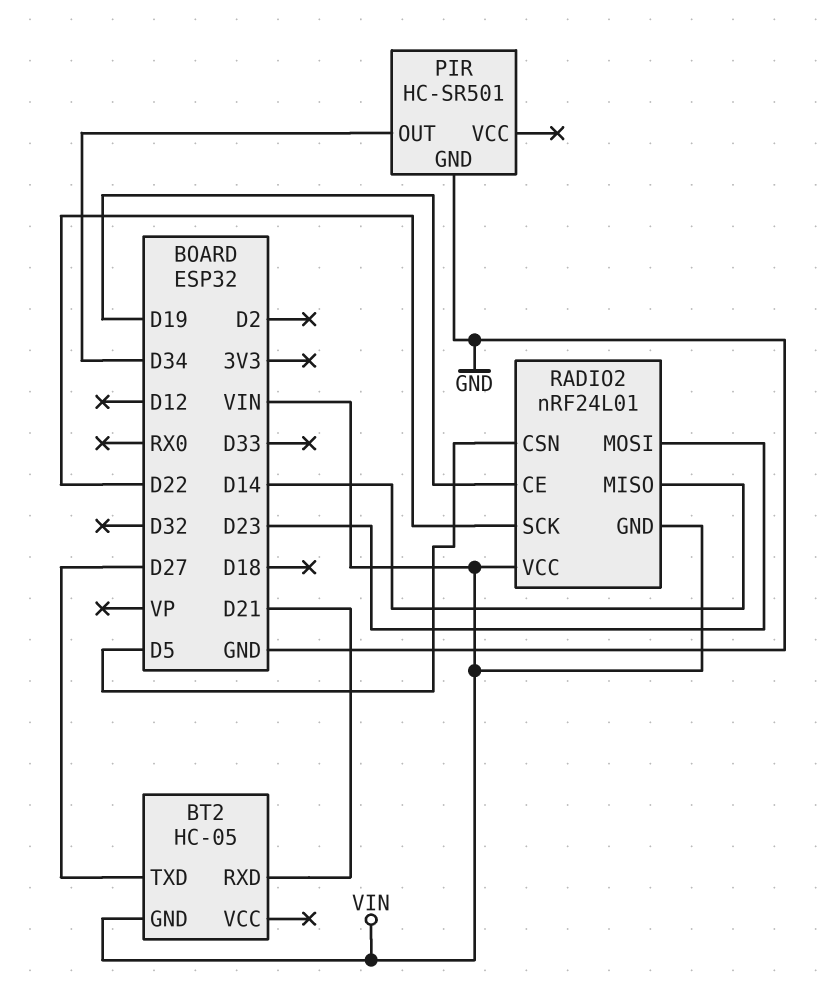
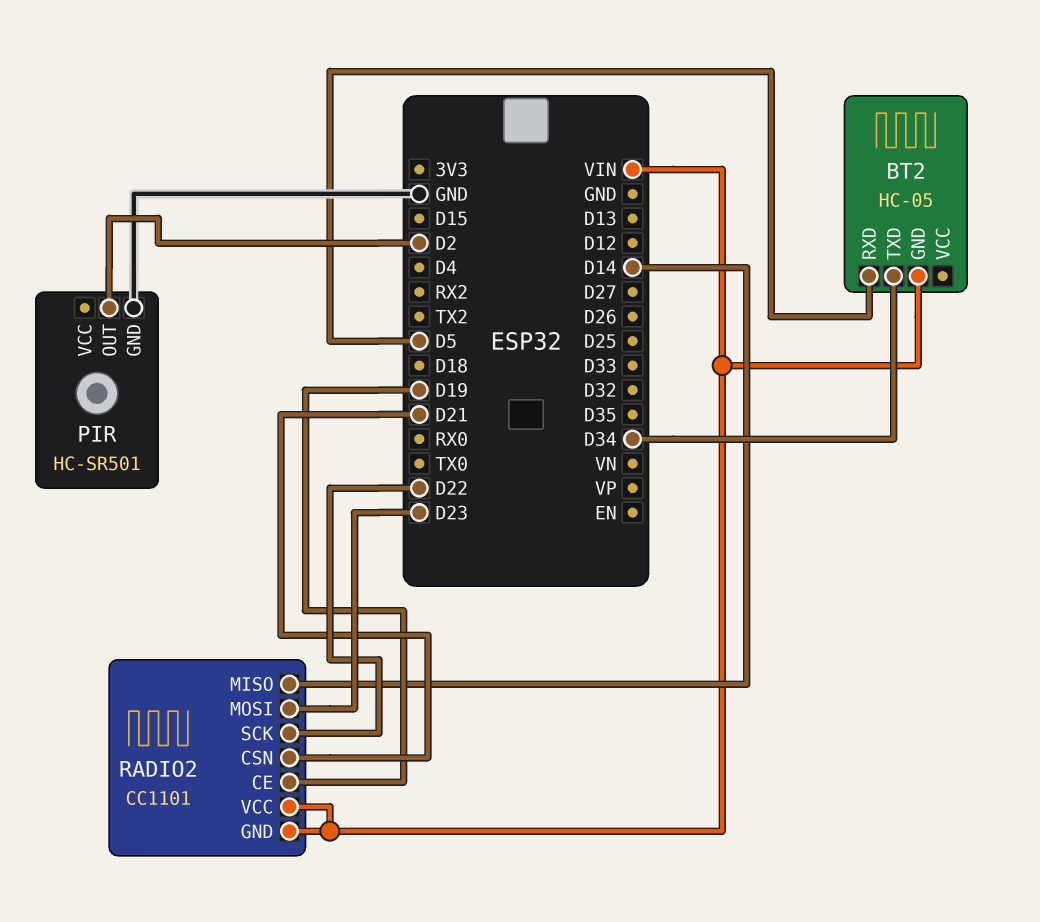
BT2 pin RXD: D21 -> D5
BT2 pin TXD: D27 -> D34
PIR pin OUT: D34 -> D2
RADIO2: nRF24L01 -> CC1101
RADIO2 pin CSN: D5 -> D21

